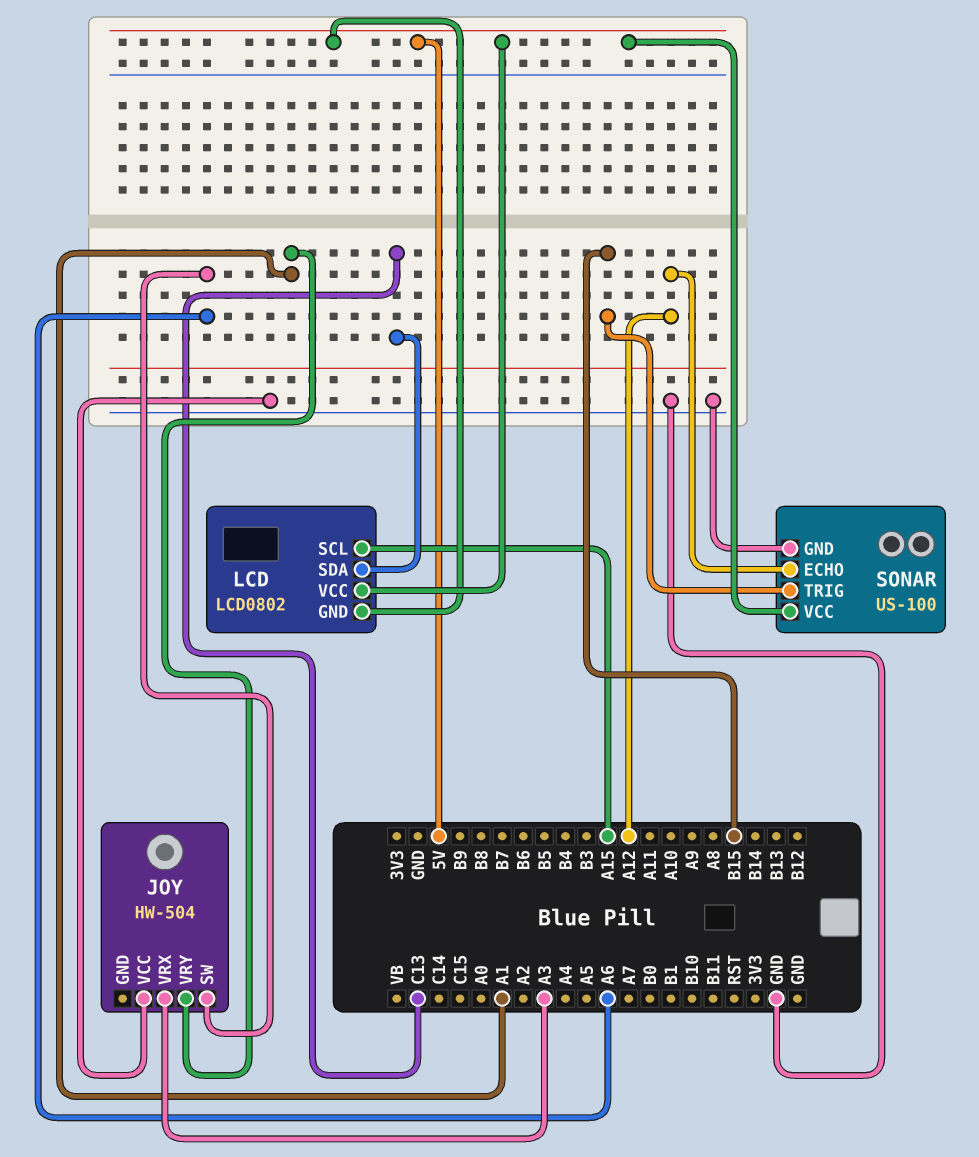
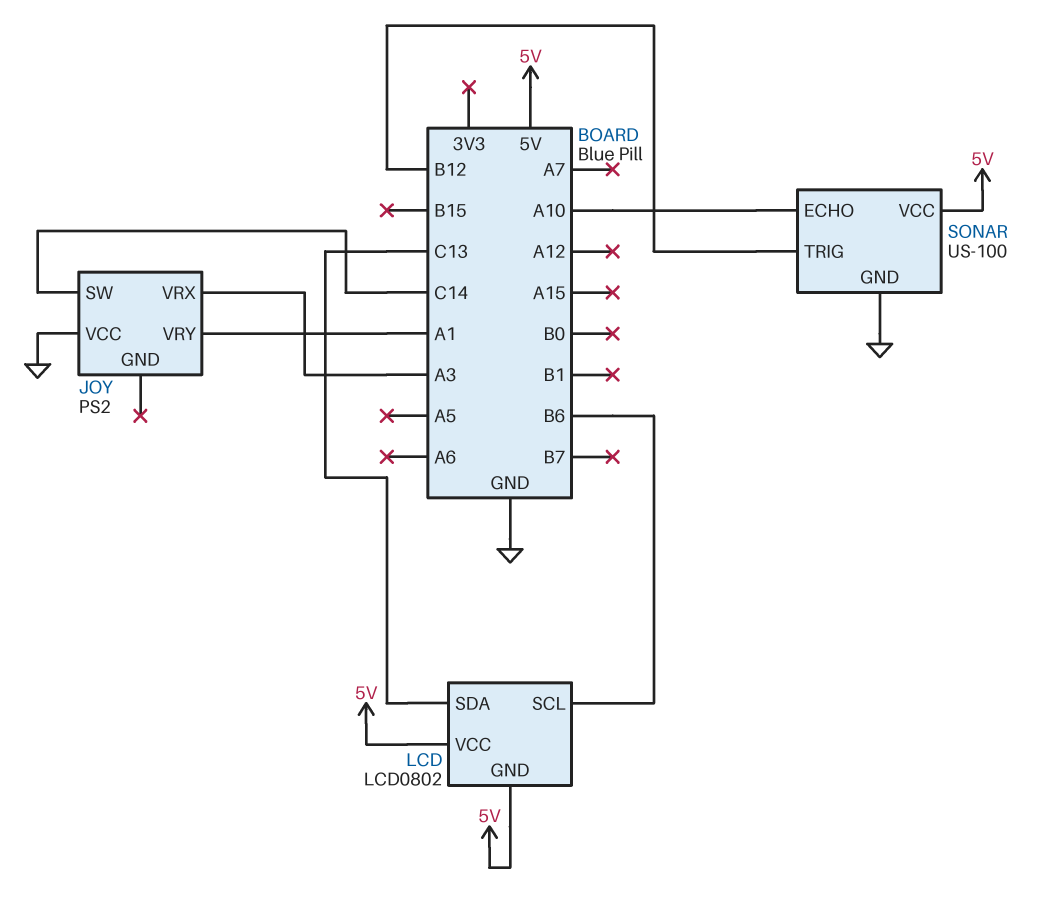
JOY: HW-504 -> PS2
JOY pin SW: A6 -> C14
LCD pin SCL: A15 -> B6
SONAR pin ECHO: A12 -> A10
SONAR pin TRIG: B15 -> B12

